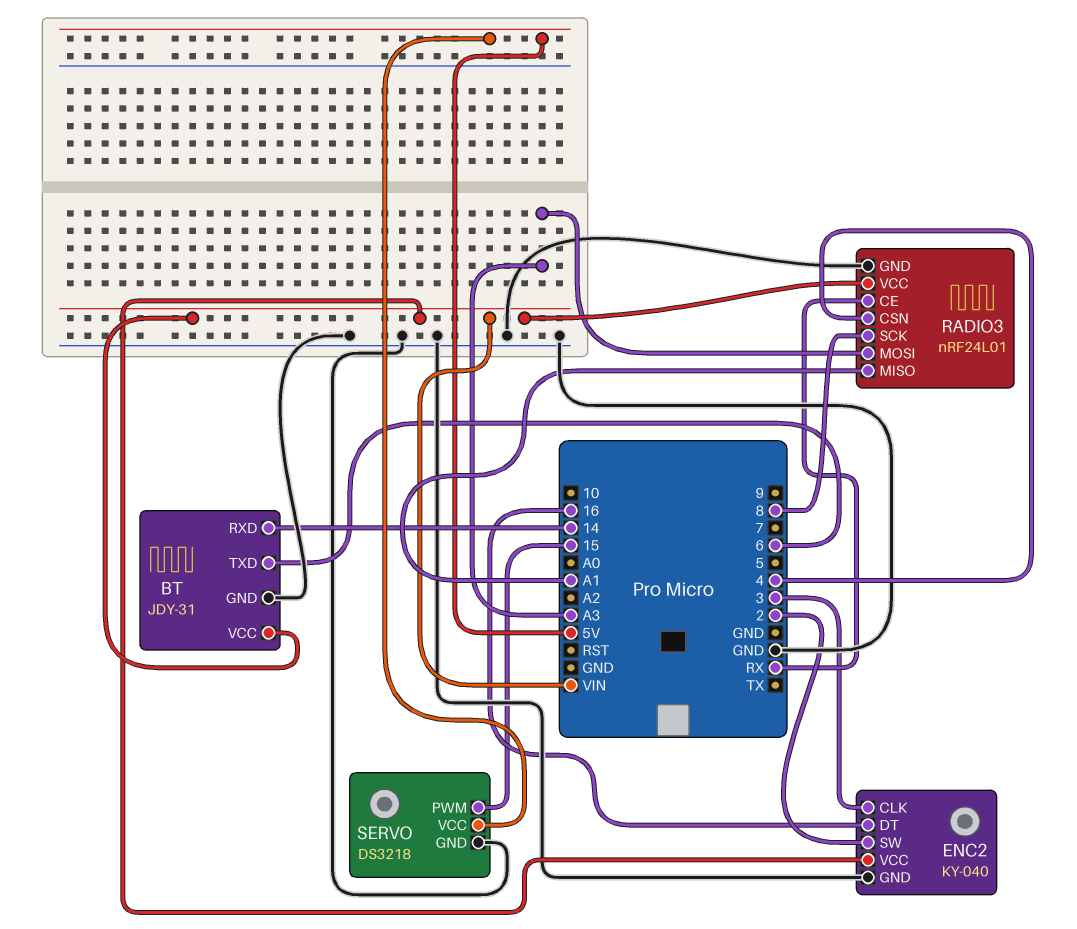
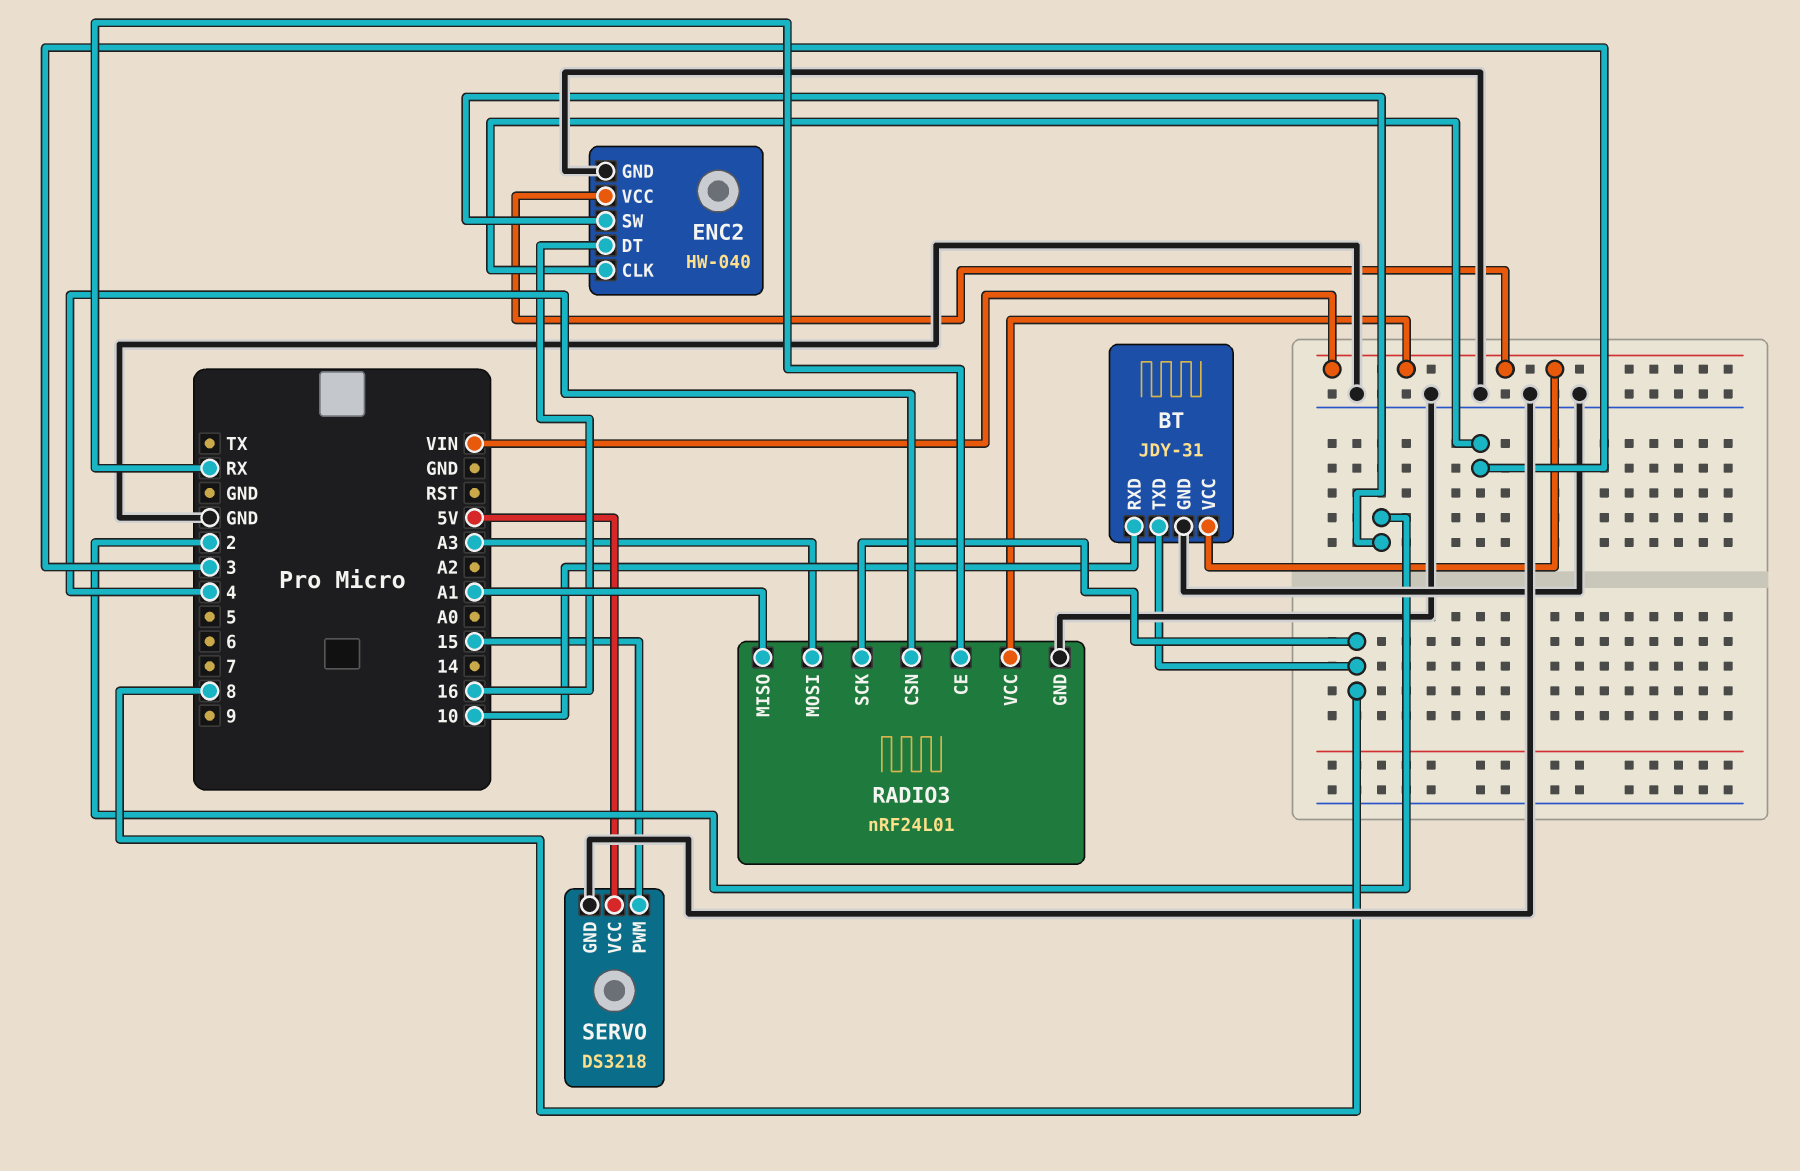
BT pin RXD: 14 -> 10
BT pin TXD: 6 -> 8
ENC2: KY-040 -> HW-040

